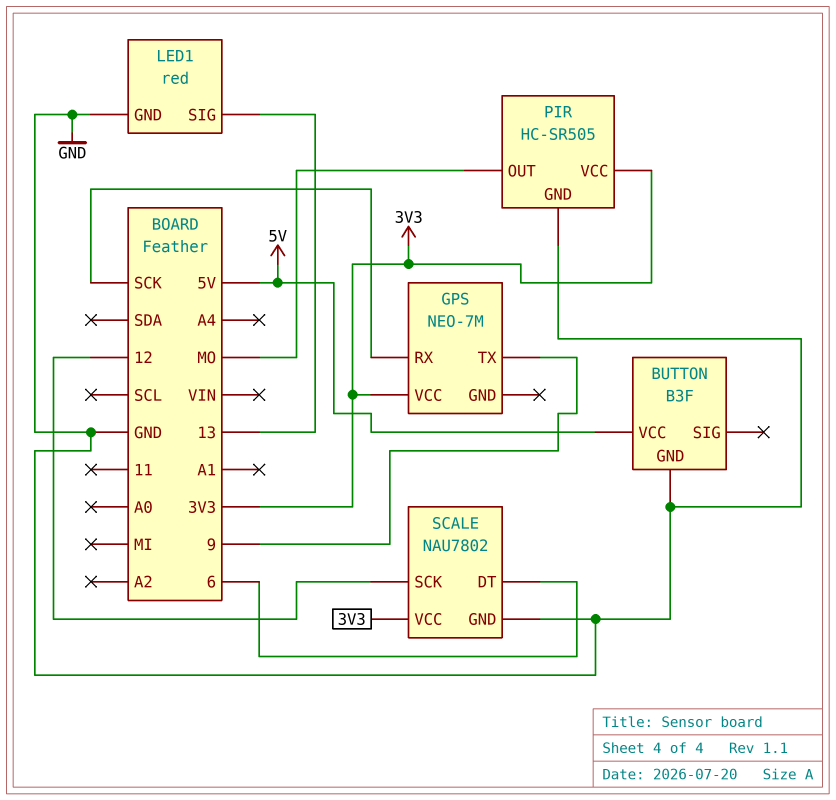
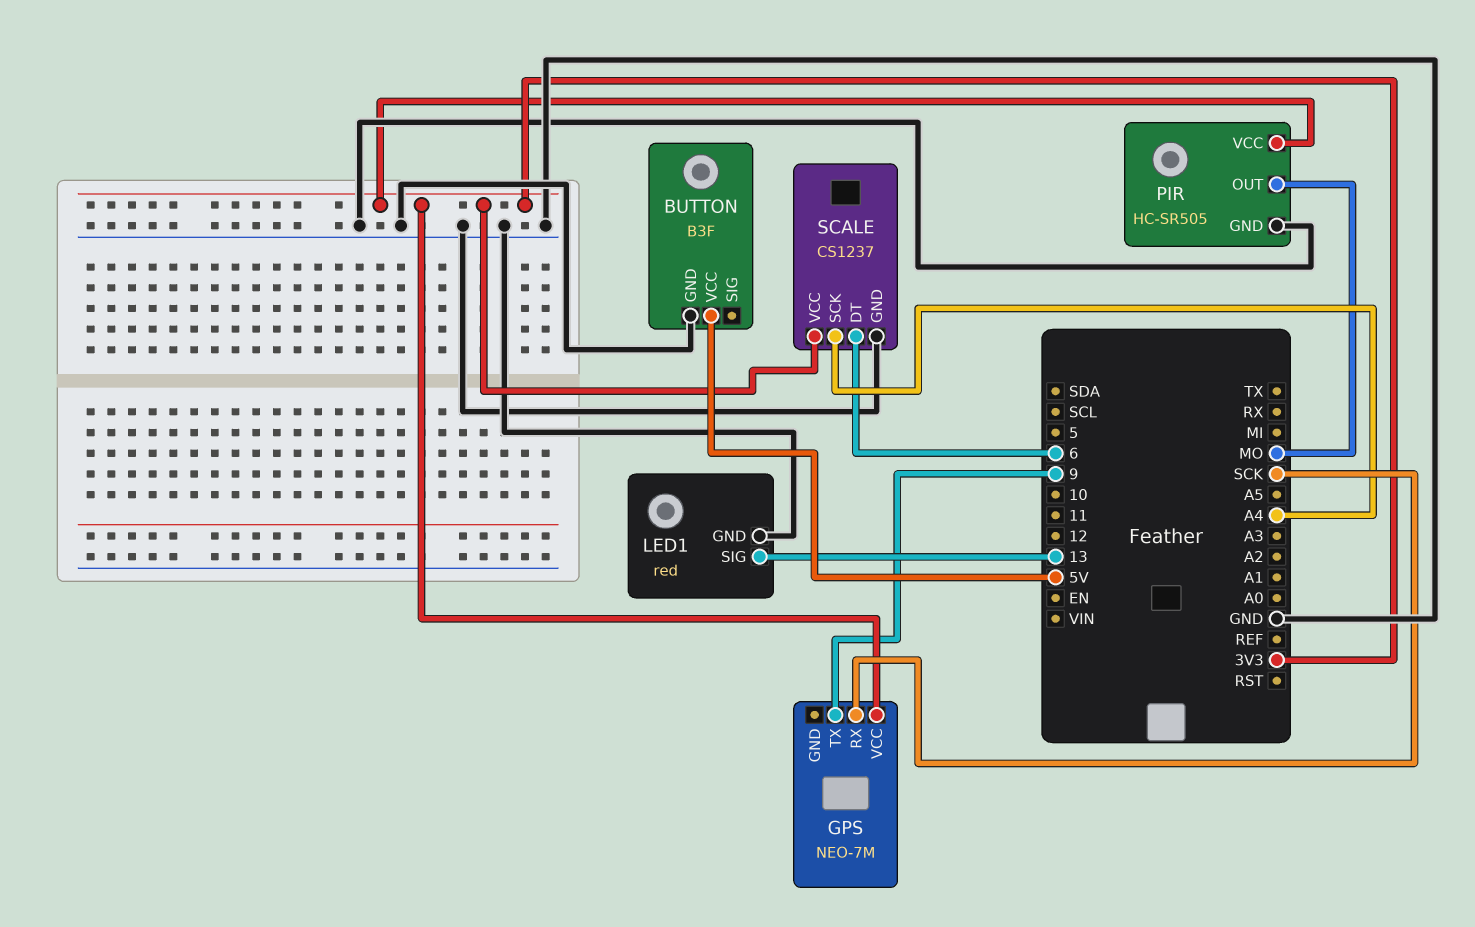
SCALE: NAU7802 -> CS1237
SCALE pin SCK: 12 -> A4

